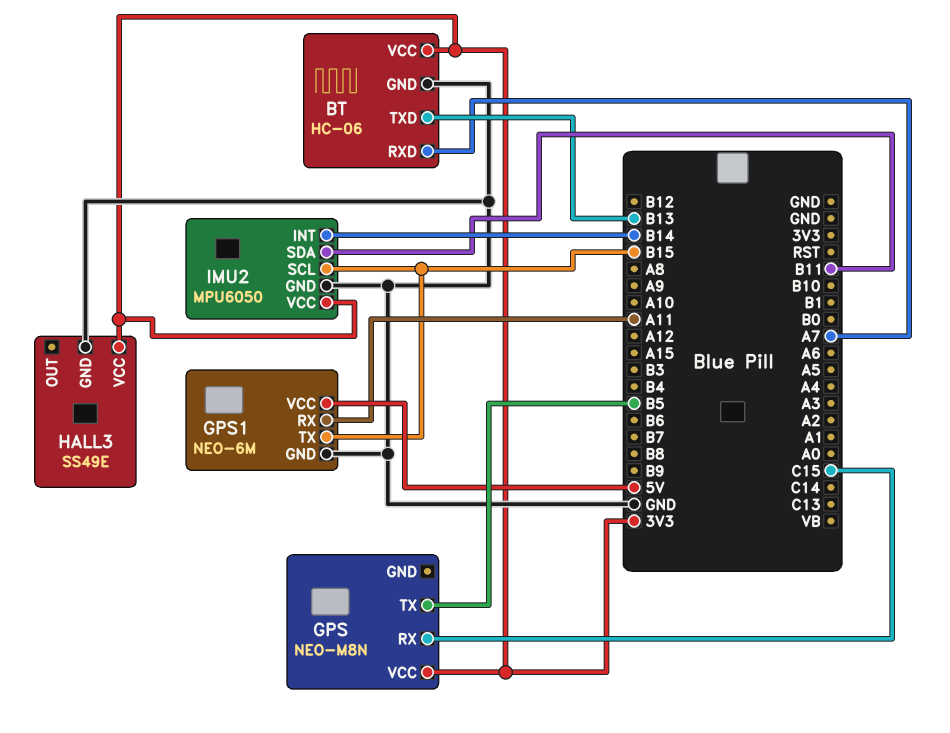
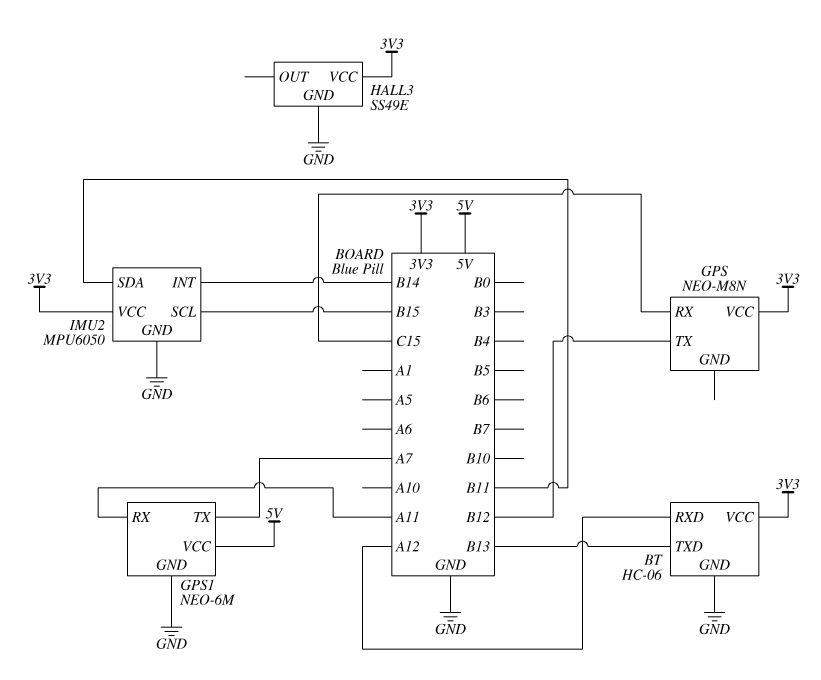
BT pin RXD: A7 -> A12
GPS pin TX: B5 -> B12
GPS1 pin TX: B15 -> A7

